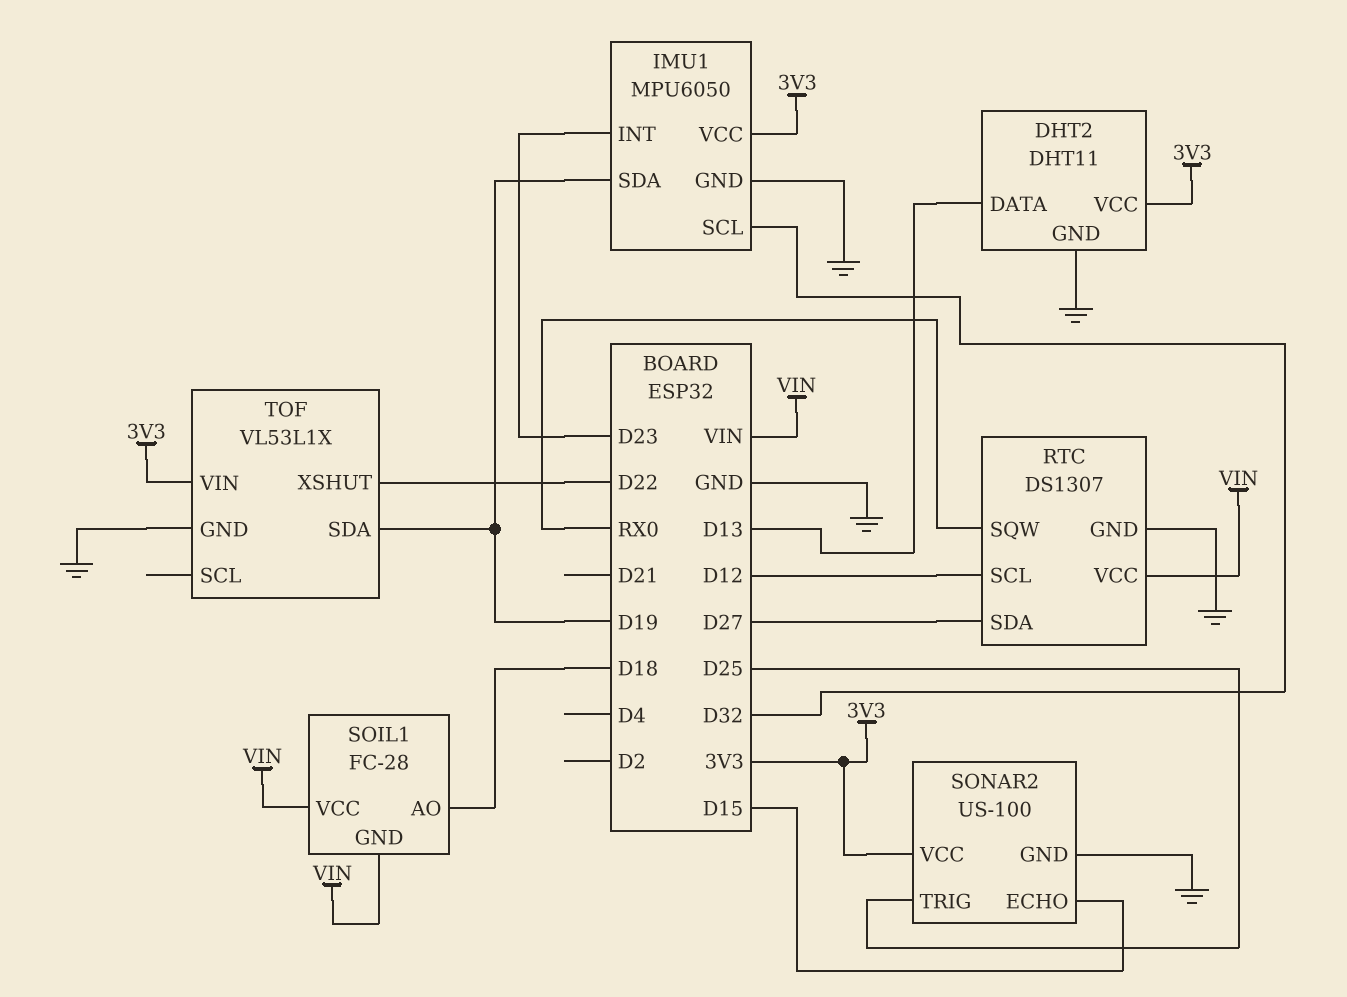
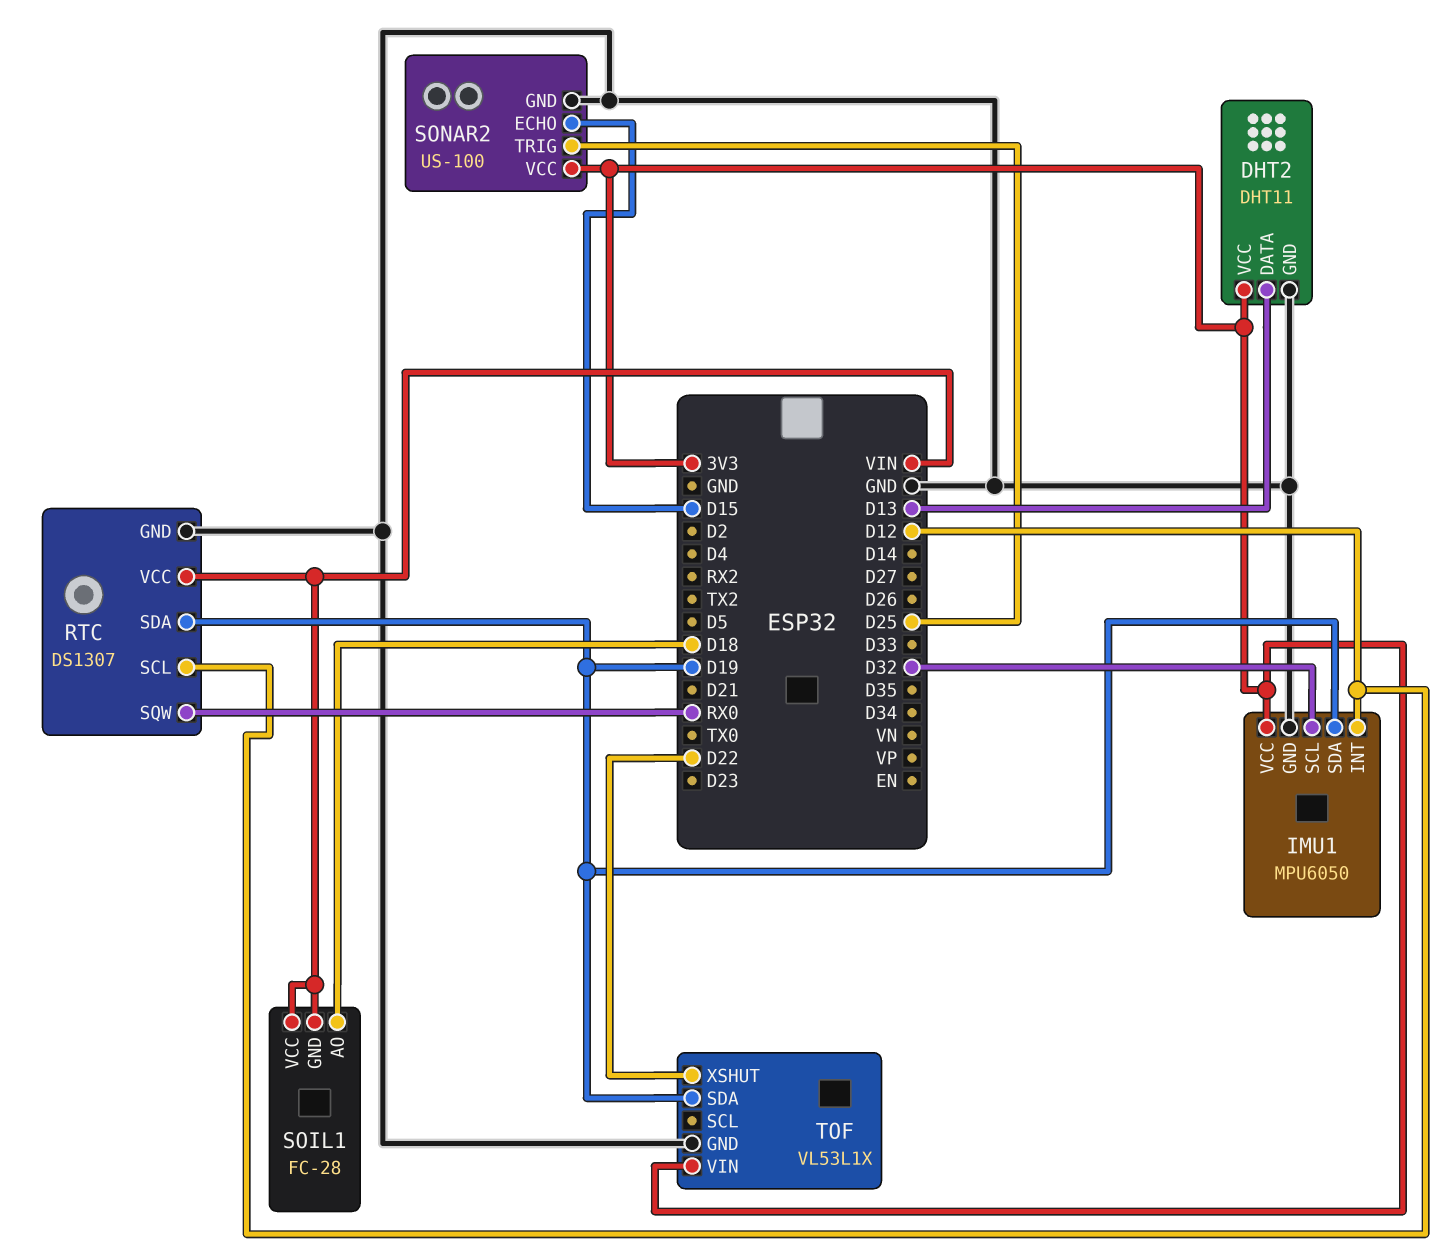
IMU1 pin INT: D23 -> D12
RTC pin SDA: D27 -> D19

